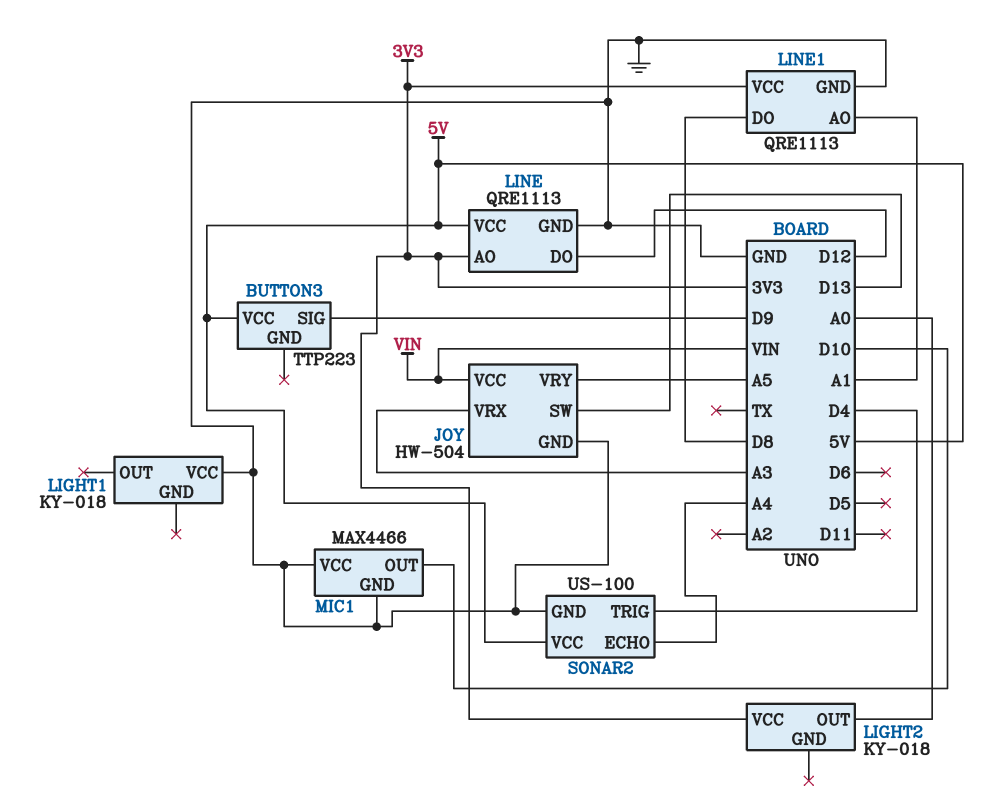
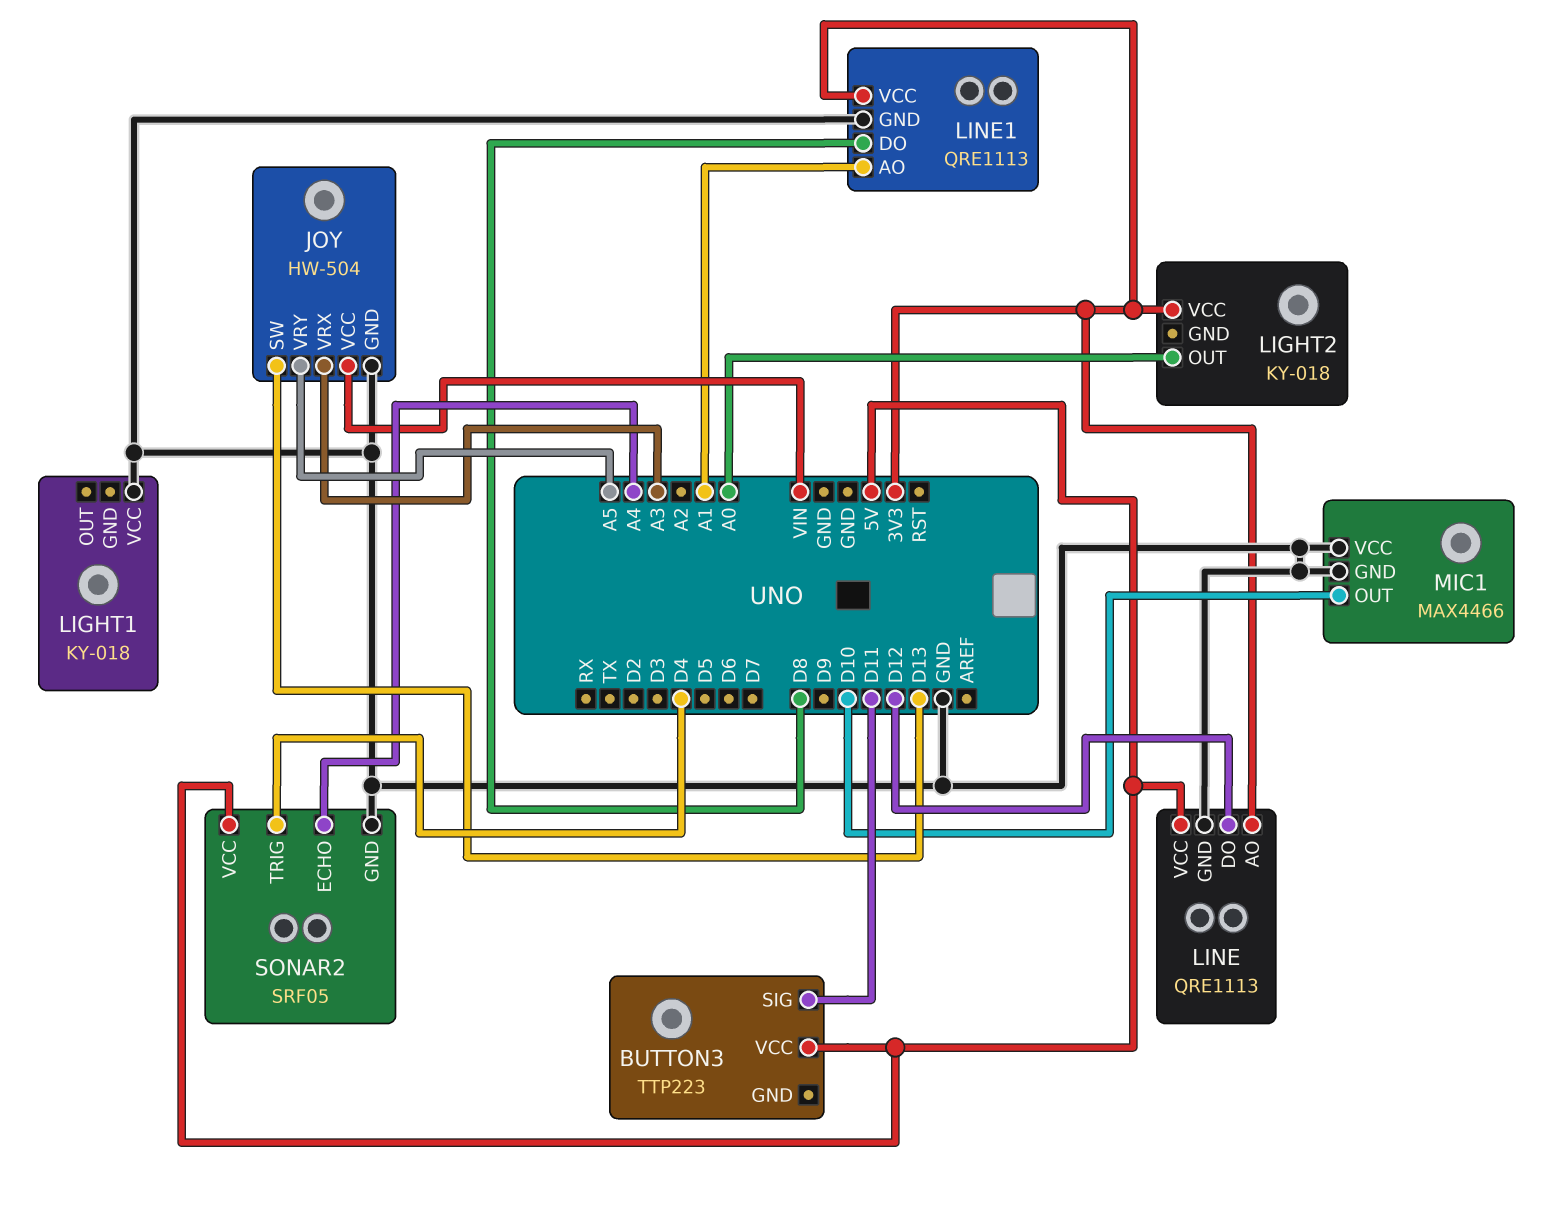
BUTTON3 pin SIG: D9 -> D11
SONAR2: US-100 -> SRF05

